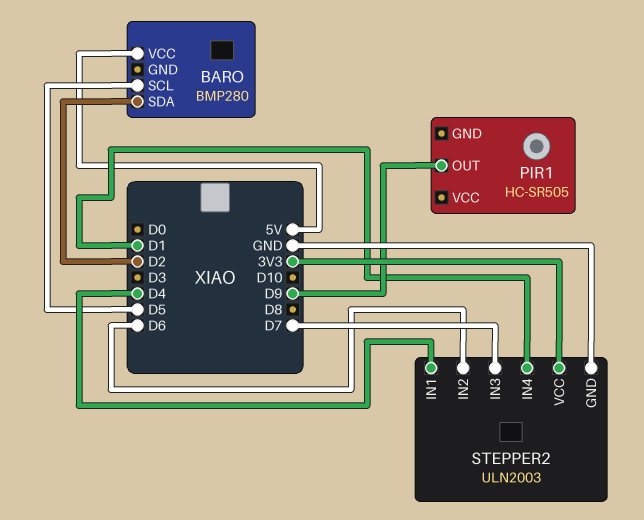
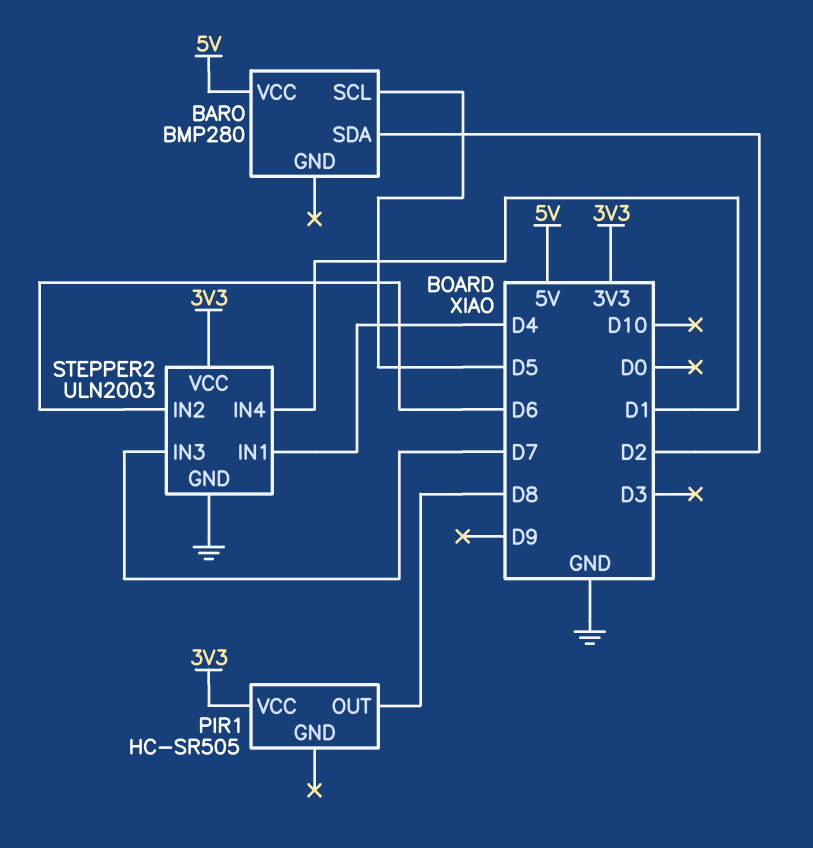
PIR1 pin OUT: D9 -> D8
PIR1 pin VCC: none -> 3V3

